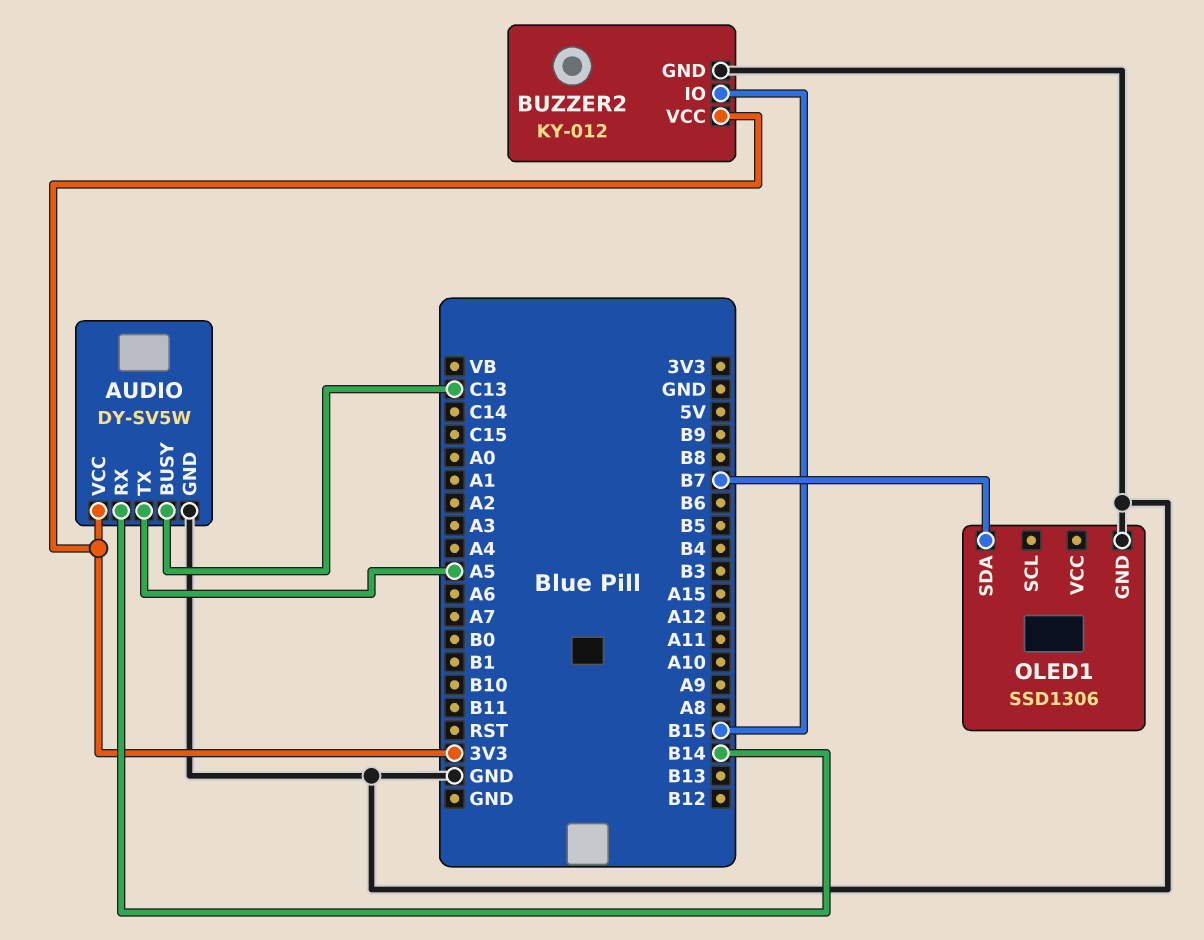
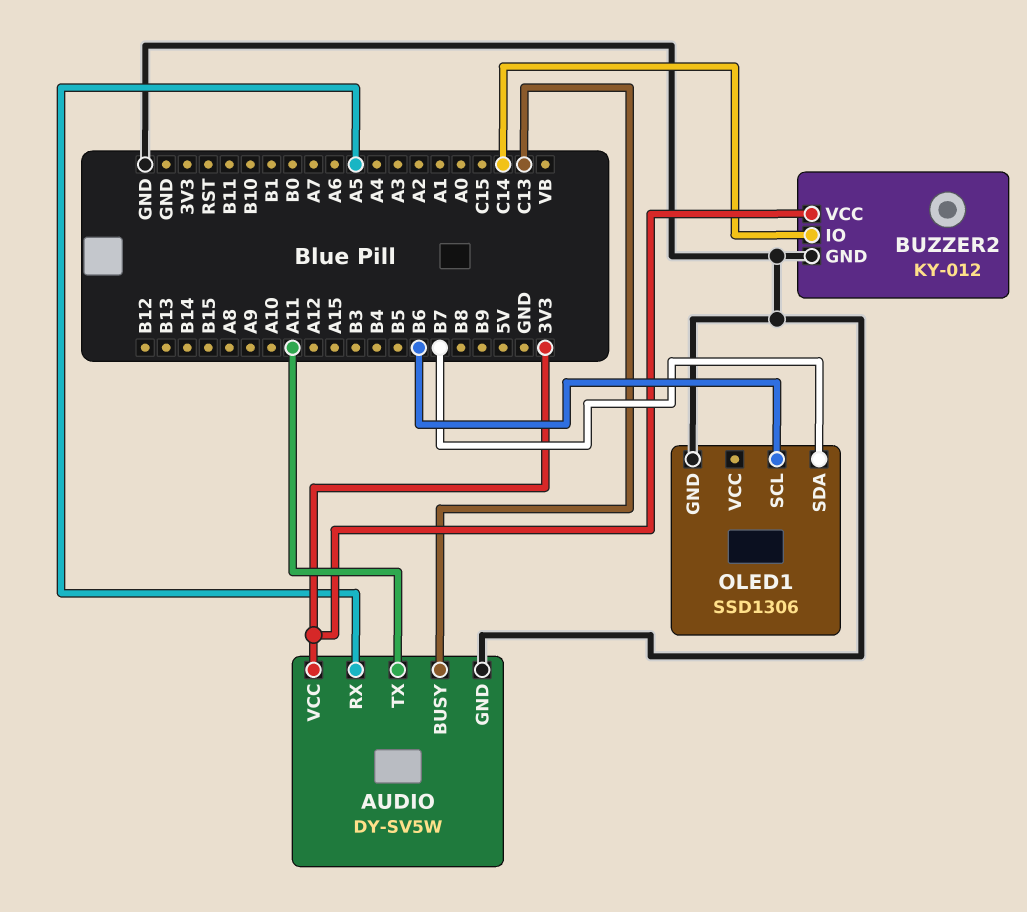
AUDIO pin RX: B14 -> A5
AUDIO pin TX: A5 -> A11
BUZZER2 pin IO: B15 -> C14
OLED1 pin SCL: none -> B6

